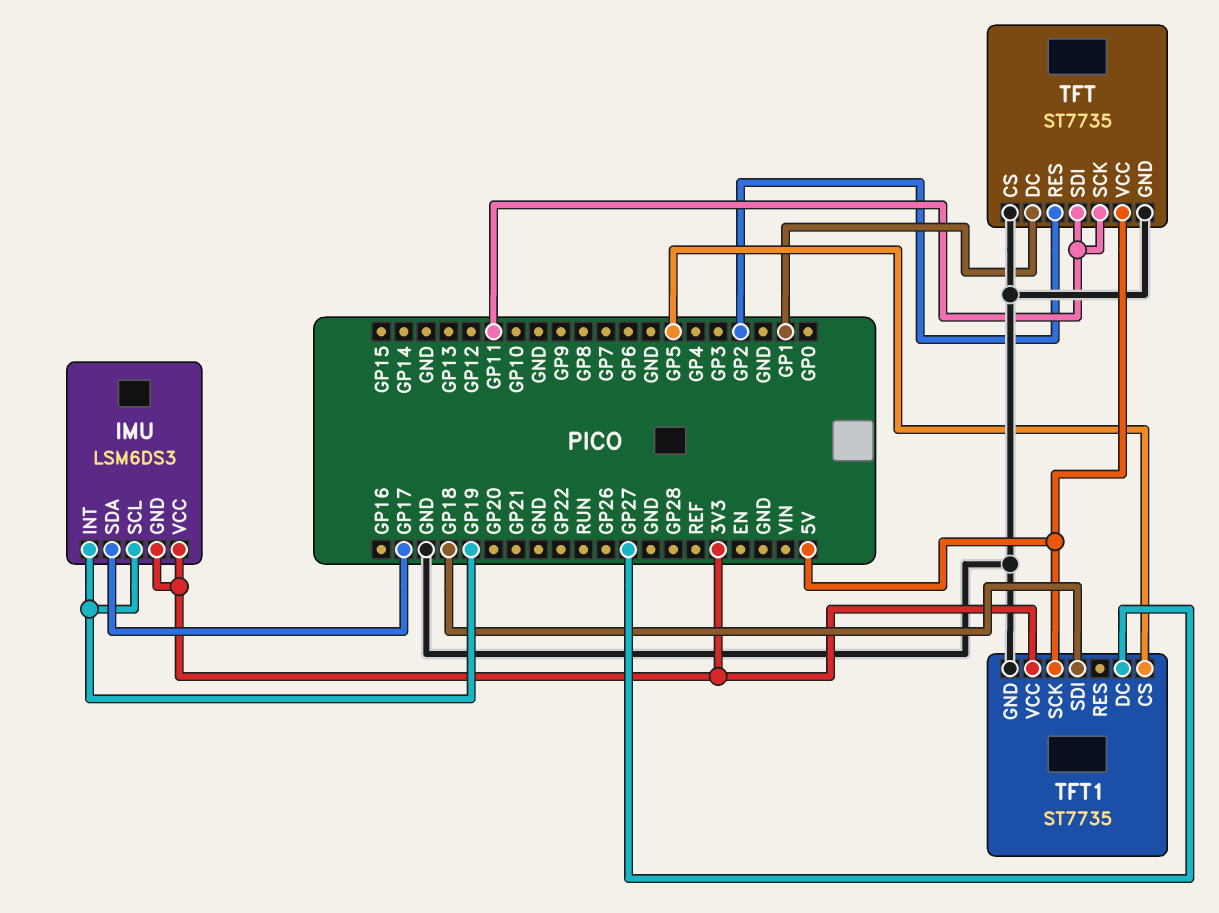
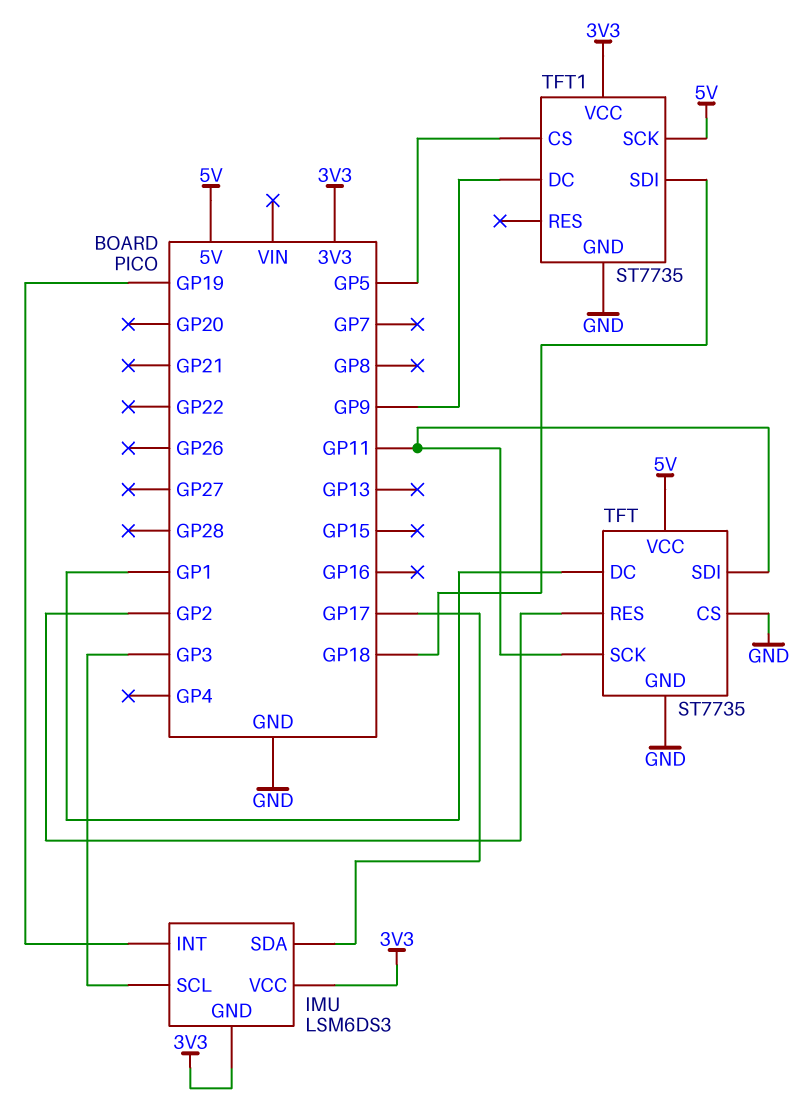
IMU pin SCL: GP19 -> GP3
TFT1 pin DC: GP27 -> GP9

